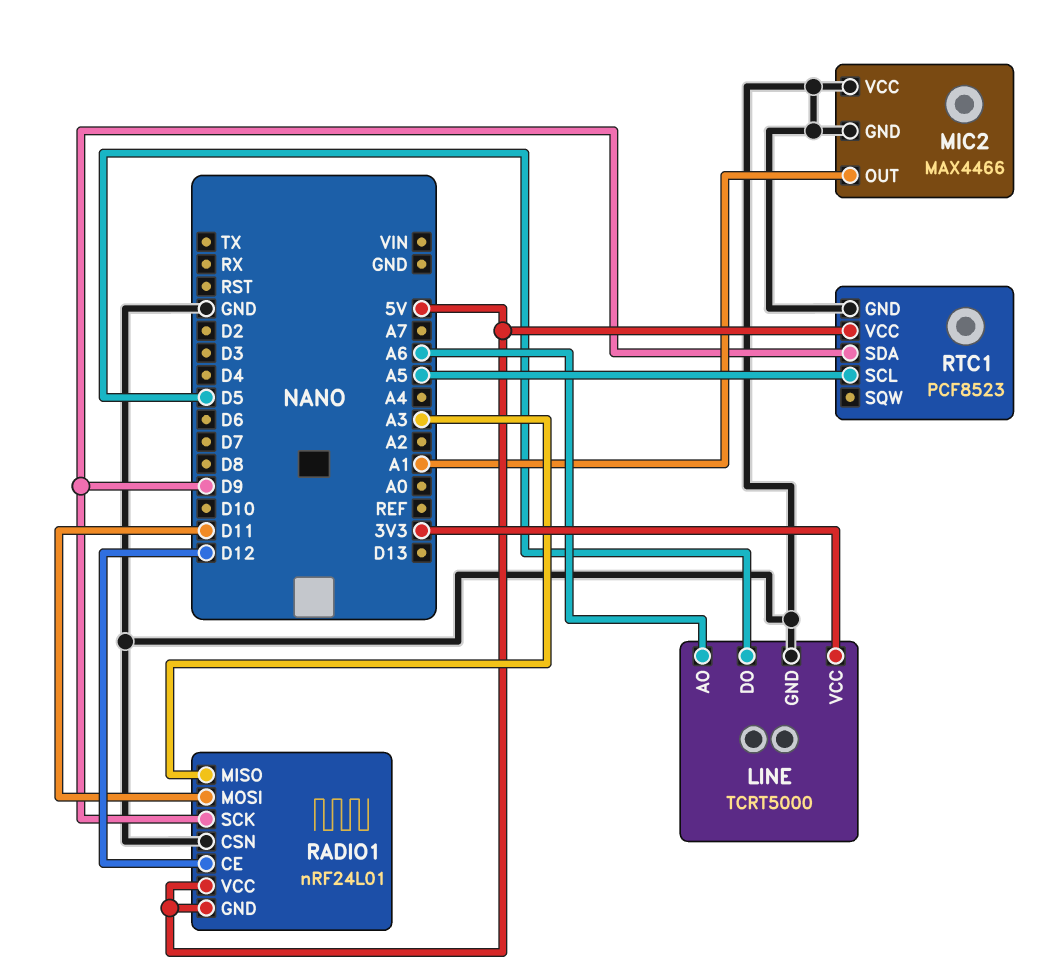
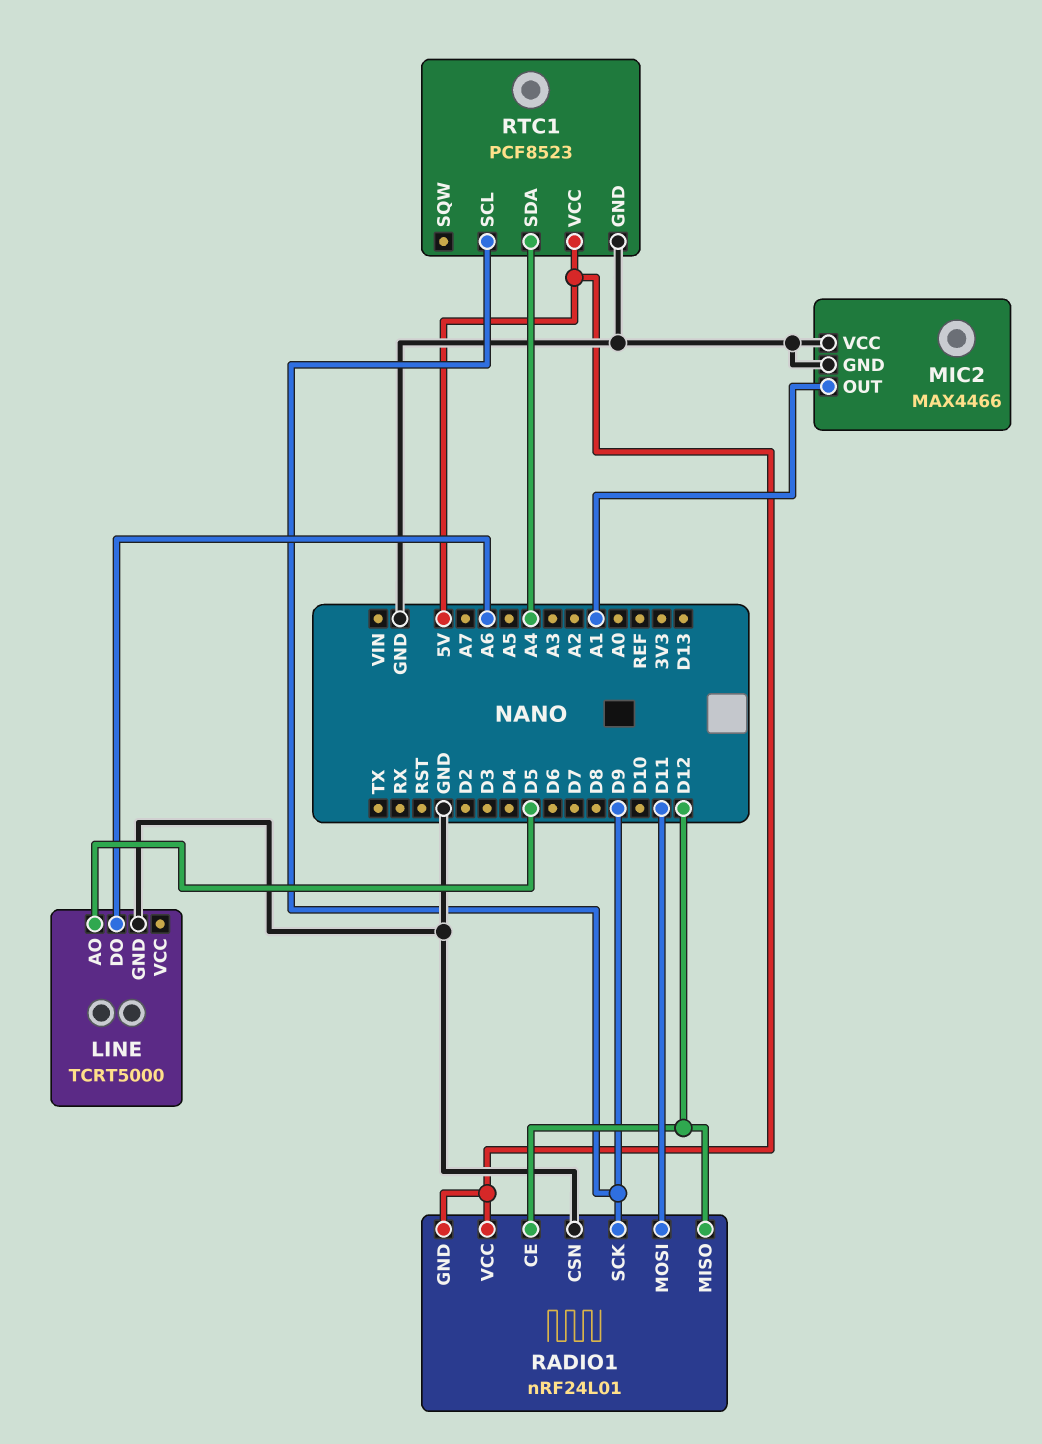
LINE pin AO: A6 -> D5
LINE pin DO: D5 -> A6
LINE pin VCC: 3V3 -> none
RADIO1 pin MISO: A3 -> D12
RTC1 pin SCL: A5 -> D9
RTC1 pin SDA: D9 -> A4

